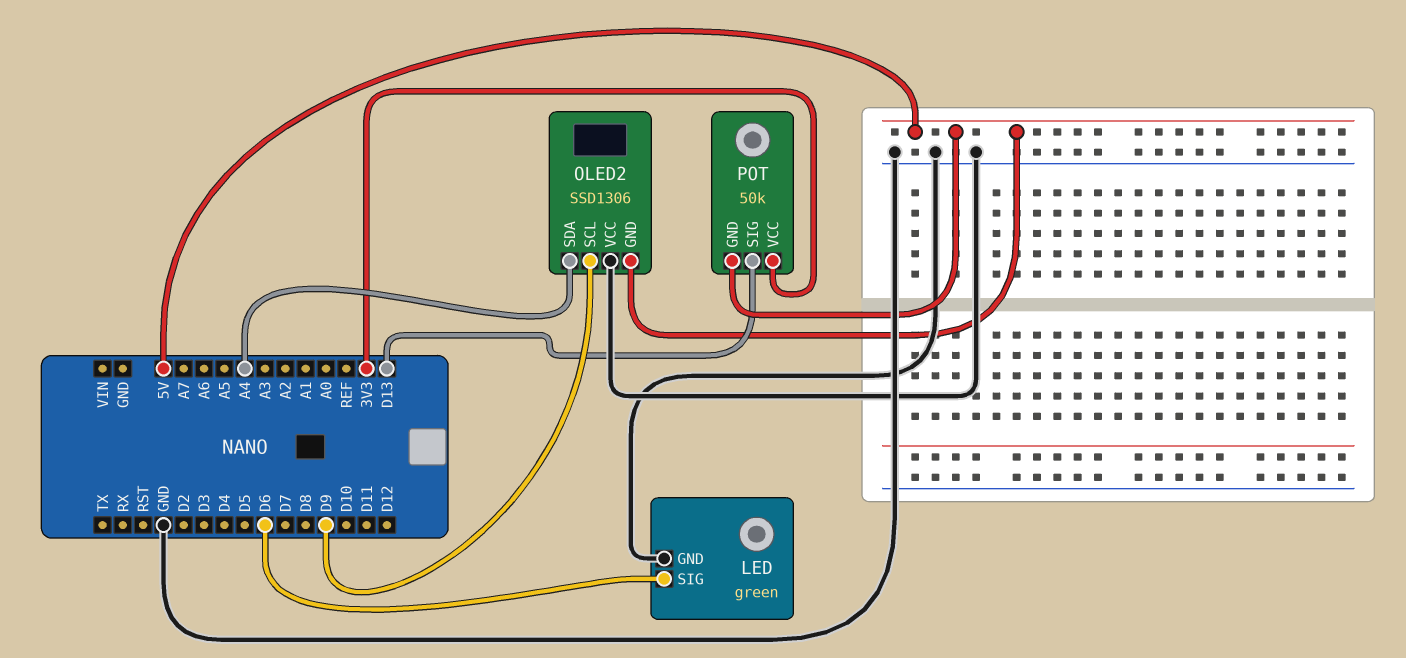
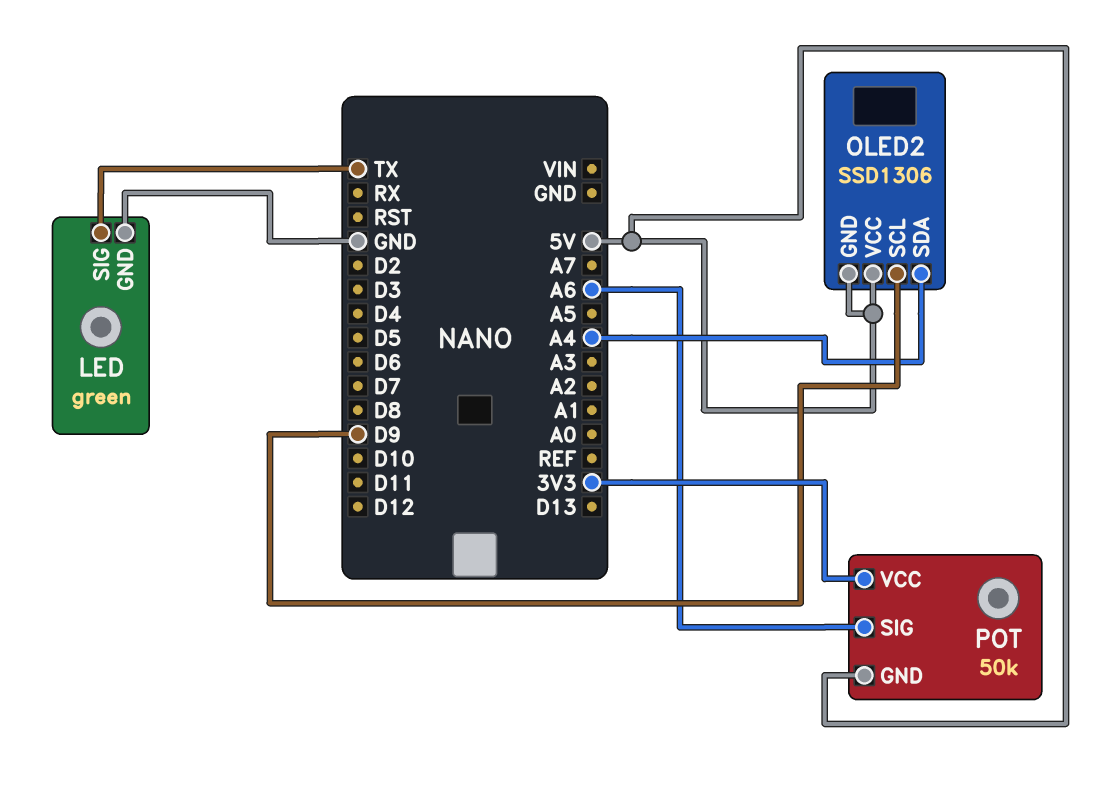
LED pin SIG: D6 -> TX
OLED2 pin VCC: GND -> 5V
POT pin SIG: D13 -> A6

